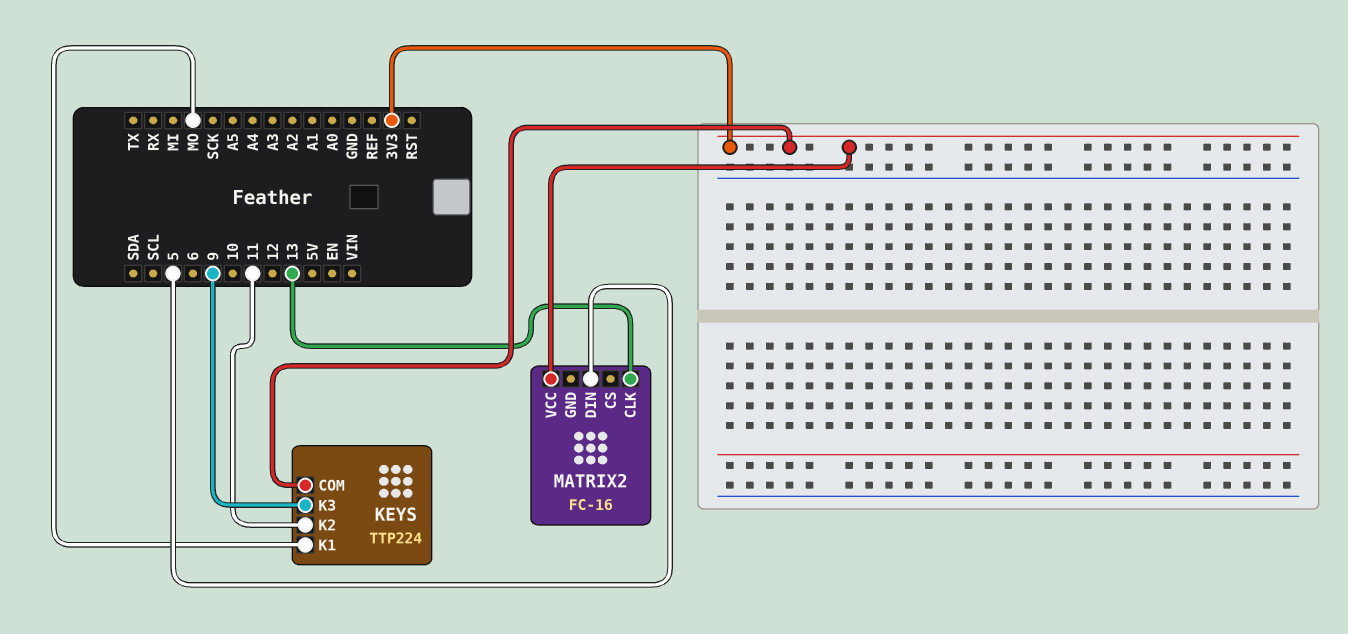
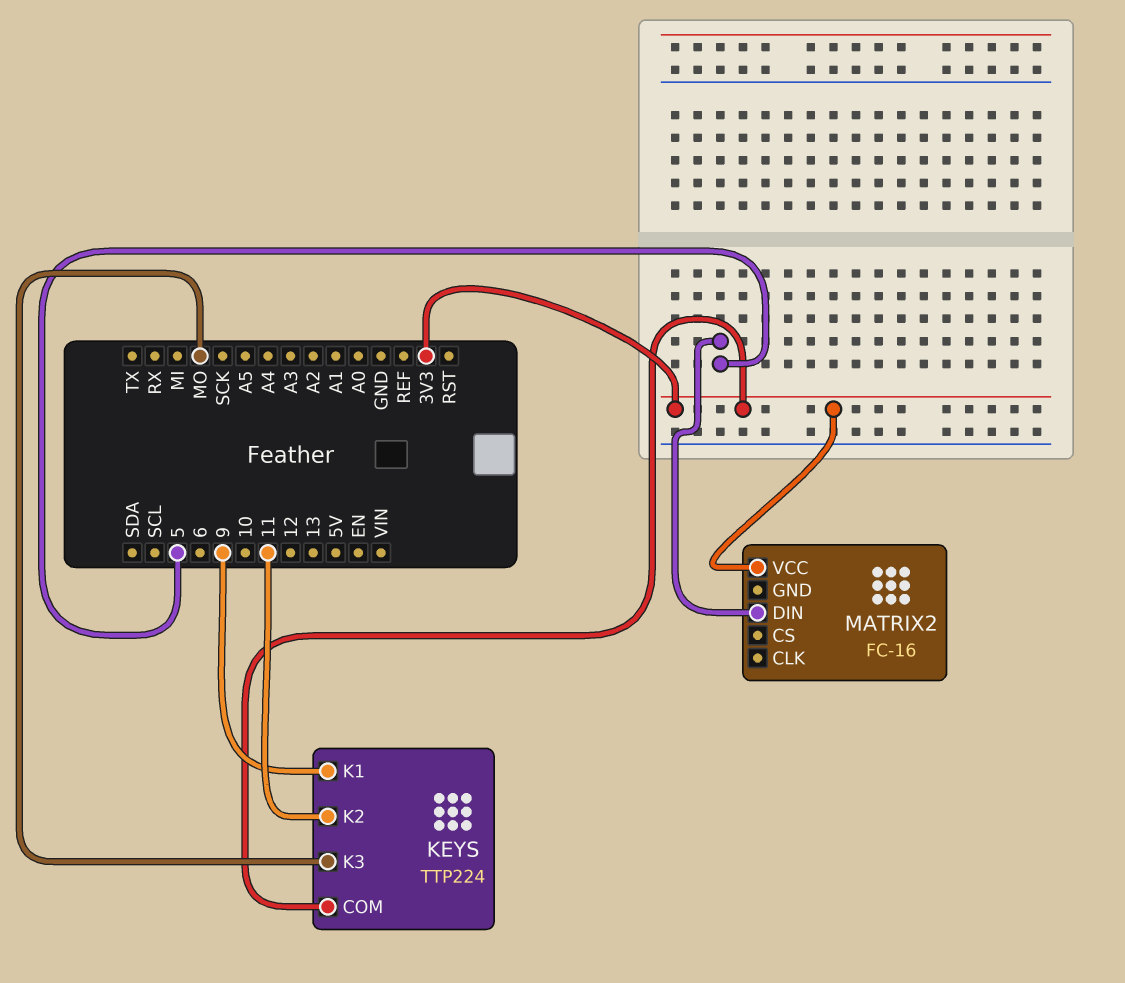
KEYS pin K1: MO -> 9
KEYS pin K3: 9 -> MO
MATRIX2 pin CLK: 13 -> none

